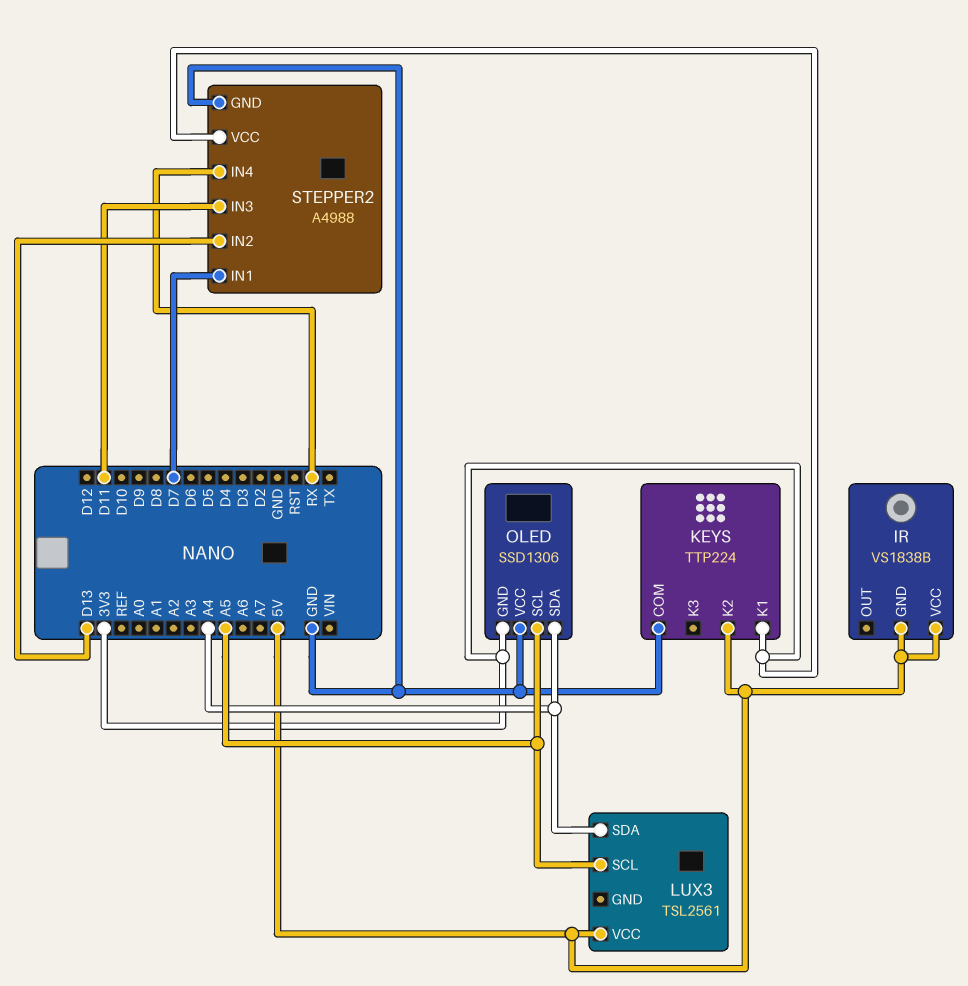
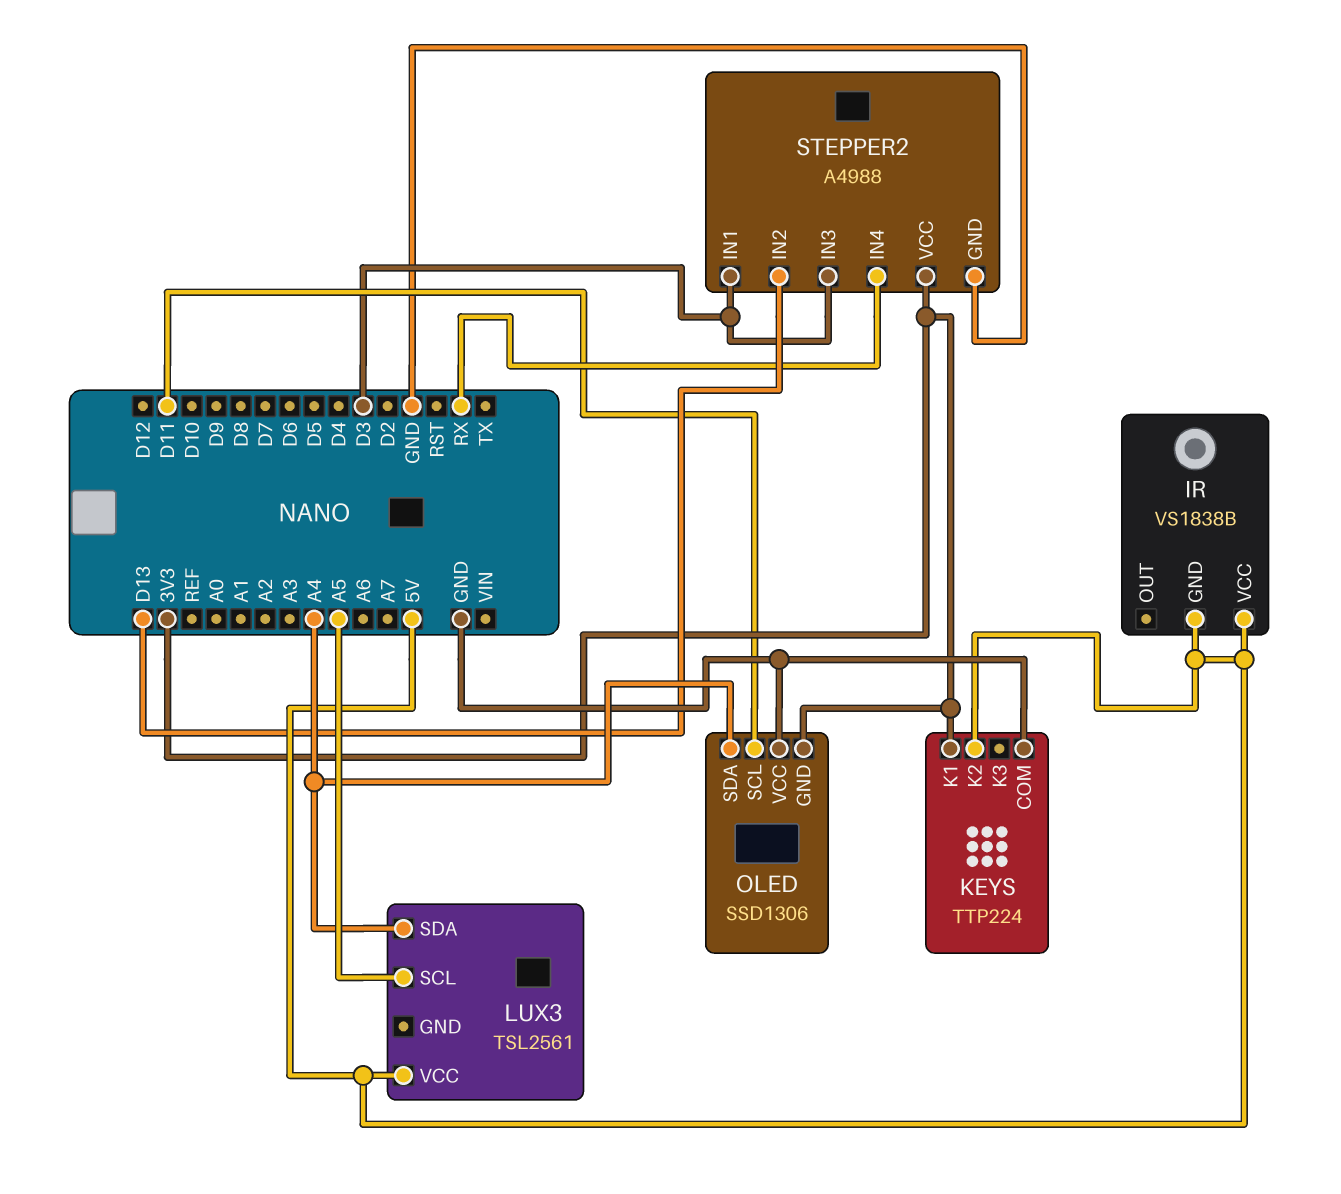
OLED pin SCL: A5 -> D11
STEPPER2 pin IN1: D7 -> D3
STEPPER2 pin IN3: D11 -> D3

